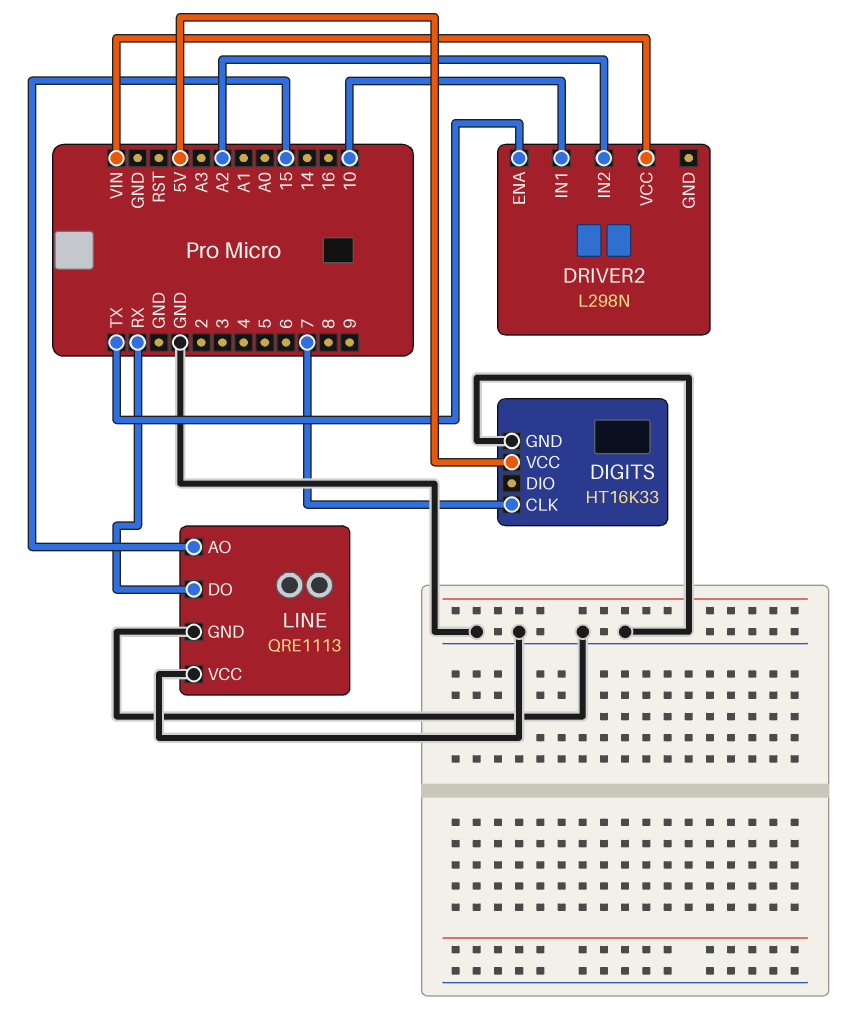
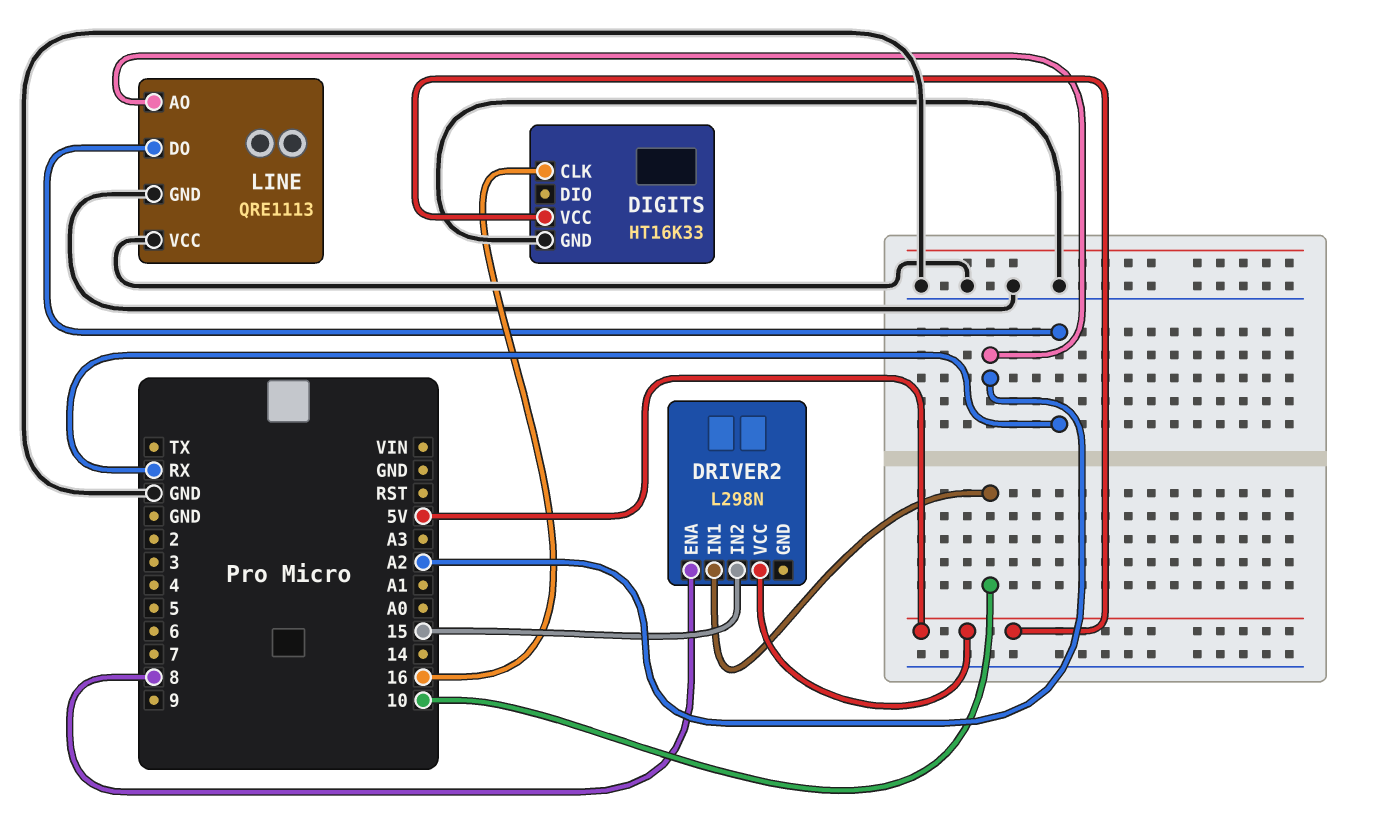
DIGITS pin CLK: 7 -> 16
DRIVER2 pin ENA: TX -> 8
DRIVER2 pin IN2: A2 -> 15
DRIVER2 pin VCC: VIN -> 5V
LINE pin AO: 15 -> A2

